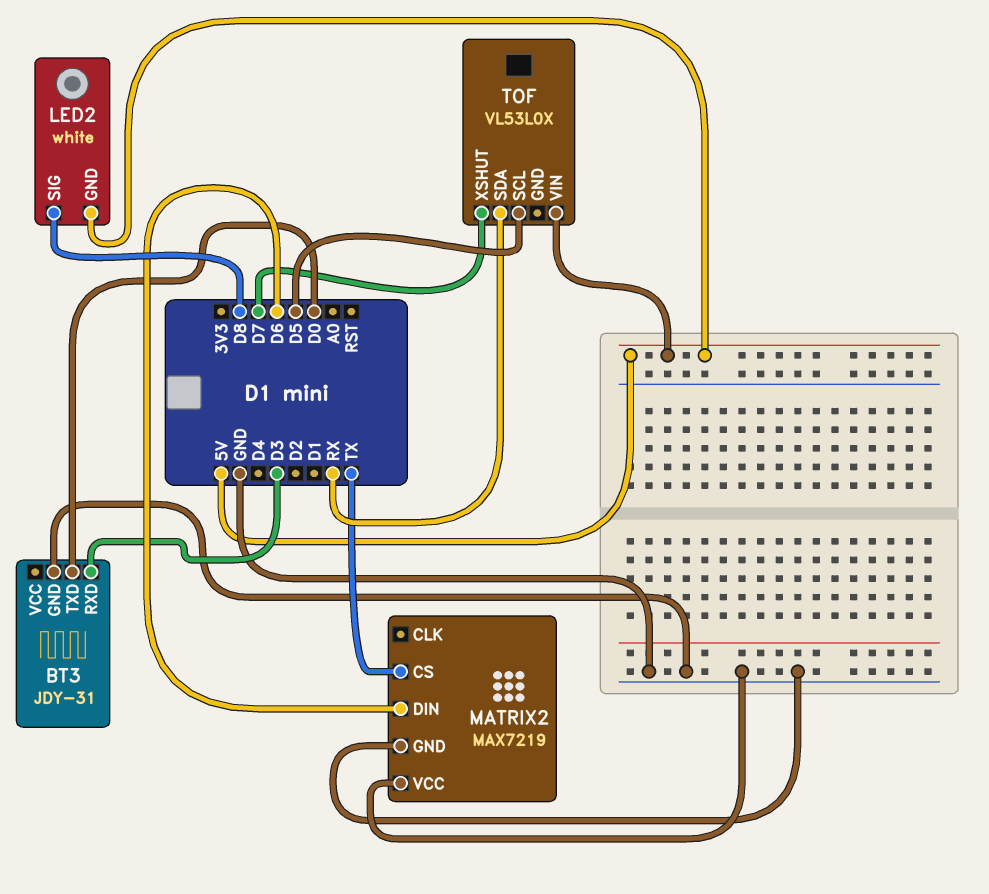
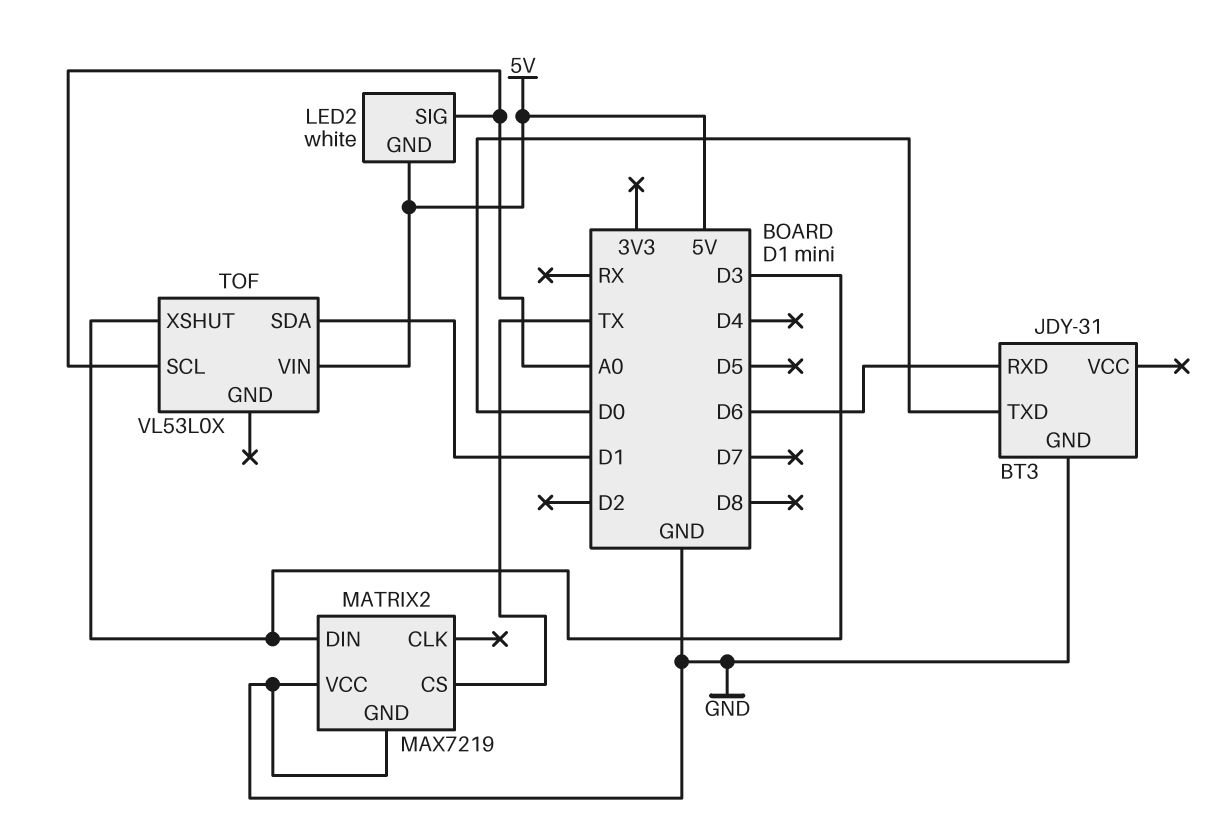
BT3 pin RXD: D3 -> D6
LED2 pin SIG: D8 -> A0
MATRIX2 pin DIN: D6 -> D3
TOF pin SCL: D5 -> A0
TOF pin SDA: RX -> D1
TOF pin XSHUT: D7 -> D3

